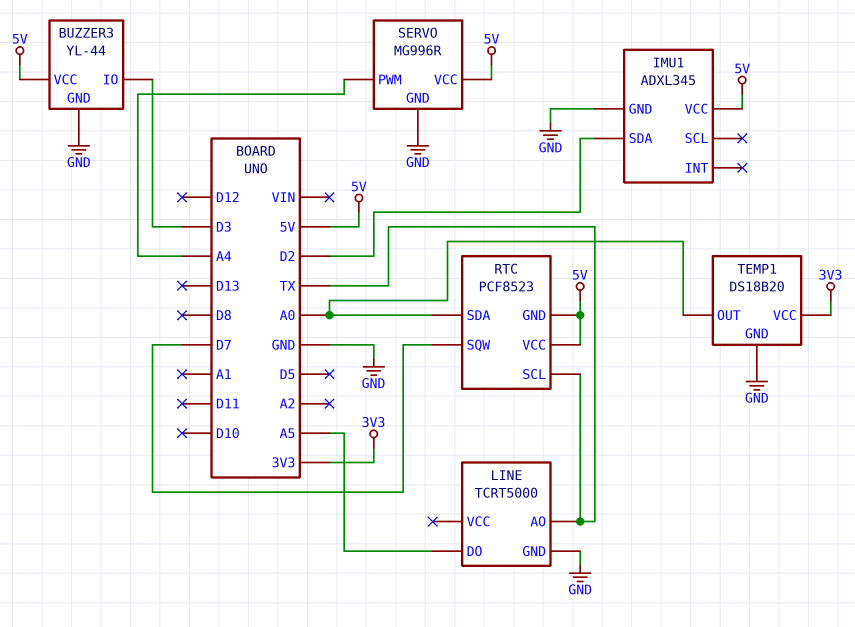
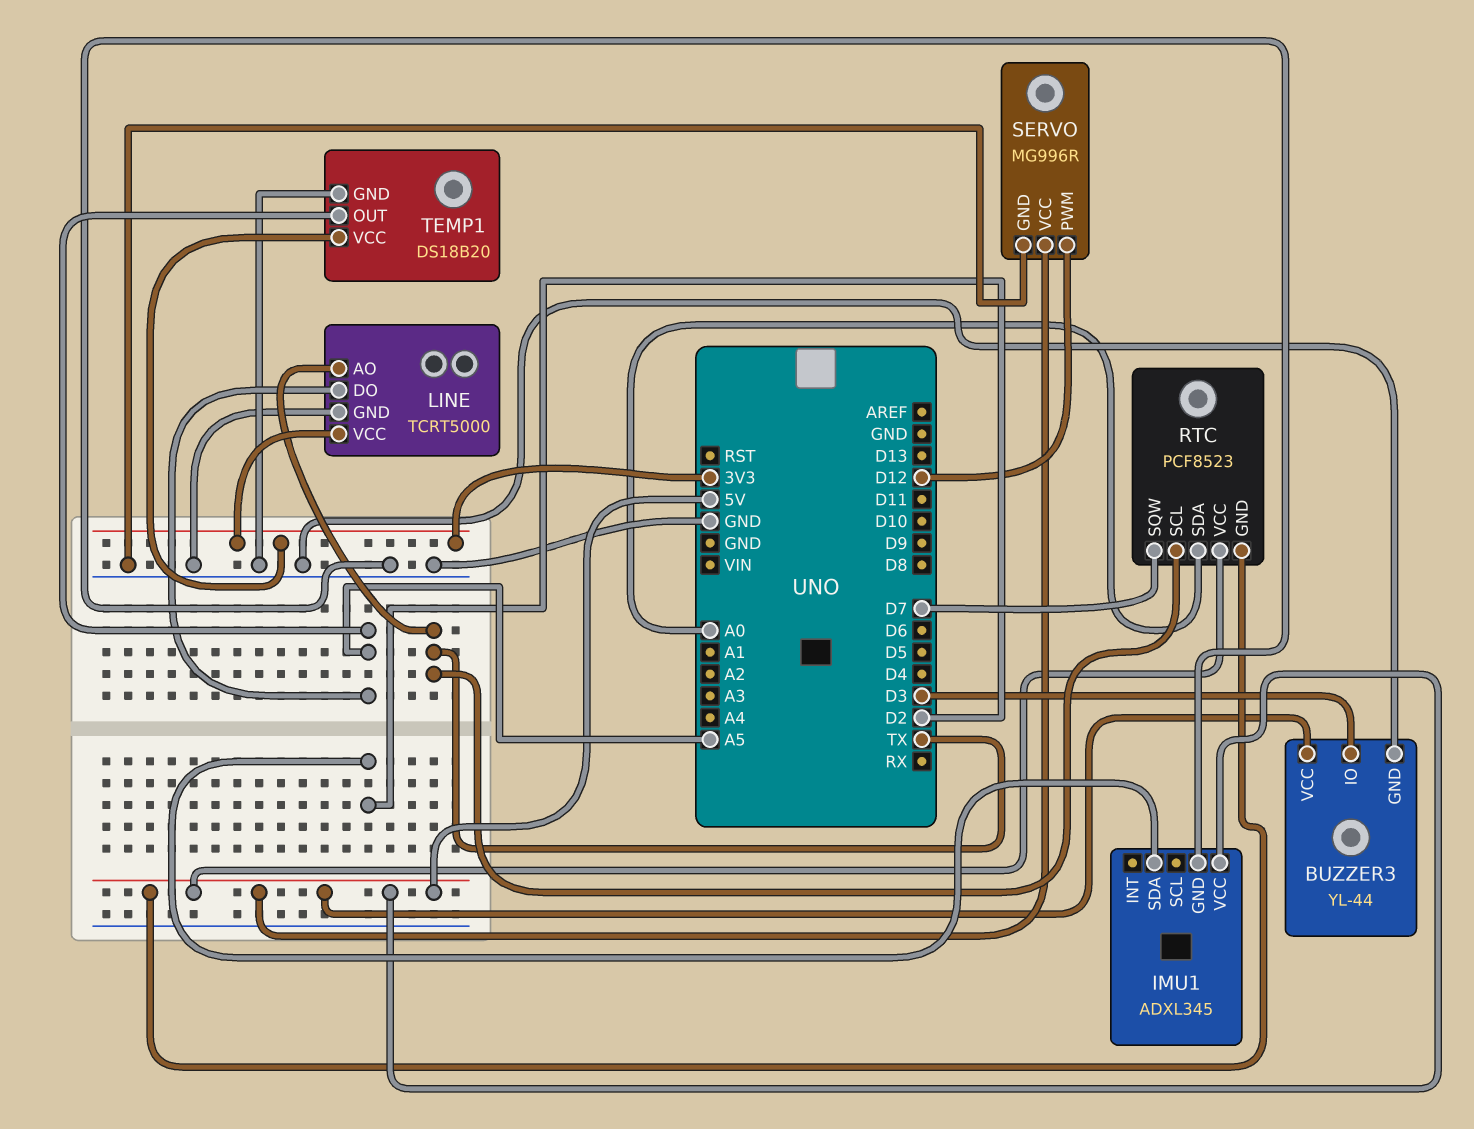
LINE pin VCC: none -> 3V3
SERVO pin PWM: A4 -> D12
TEMP1 pin OUT: A0 -> A5

